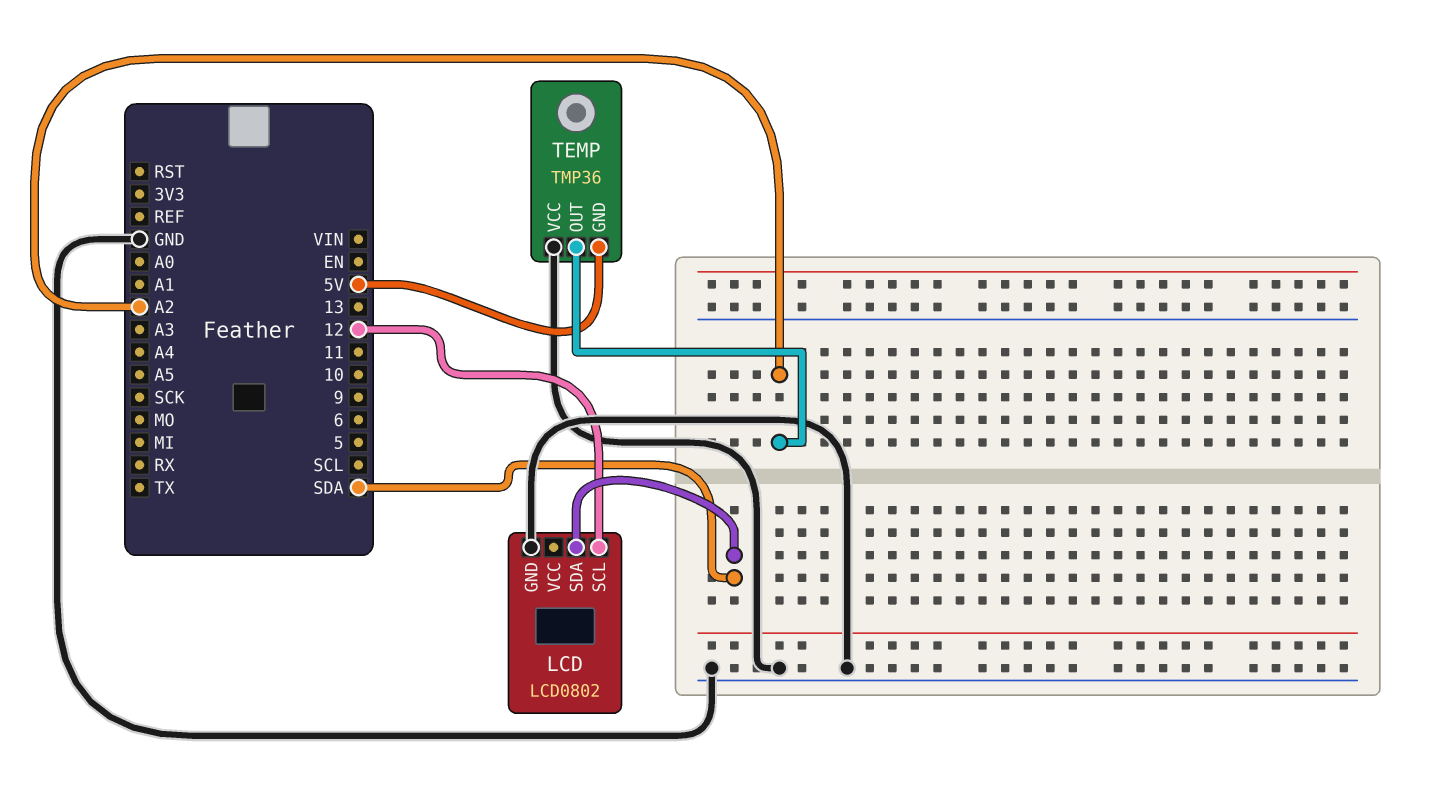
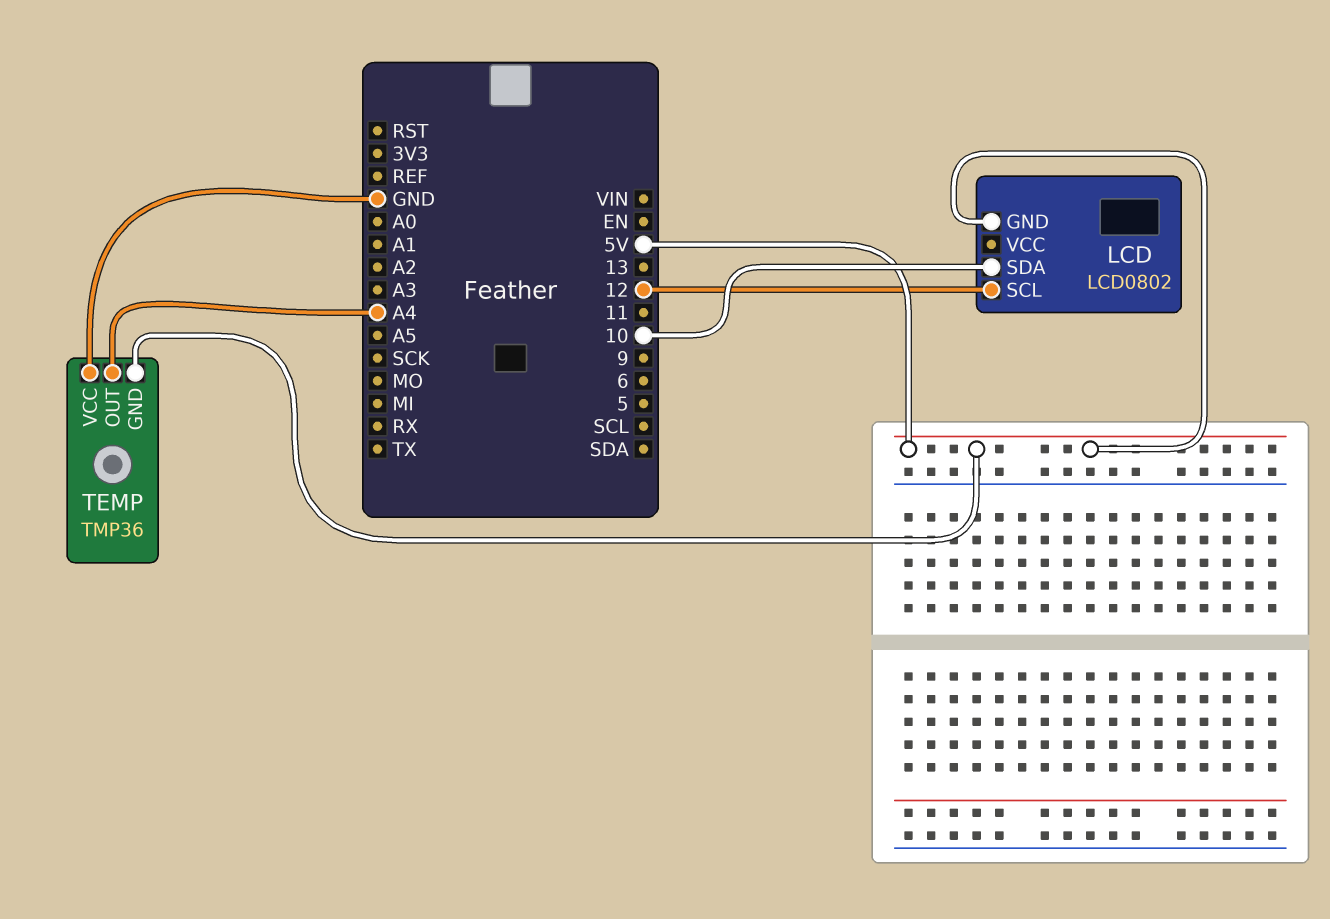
LCD pin GND: GND -> 5V
LCD pin SDA: SDA -> 10
TEMP pin OUT: A2 -> A4

